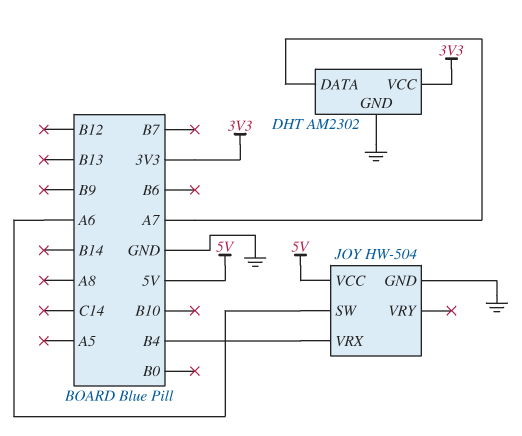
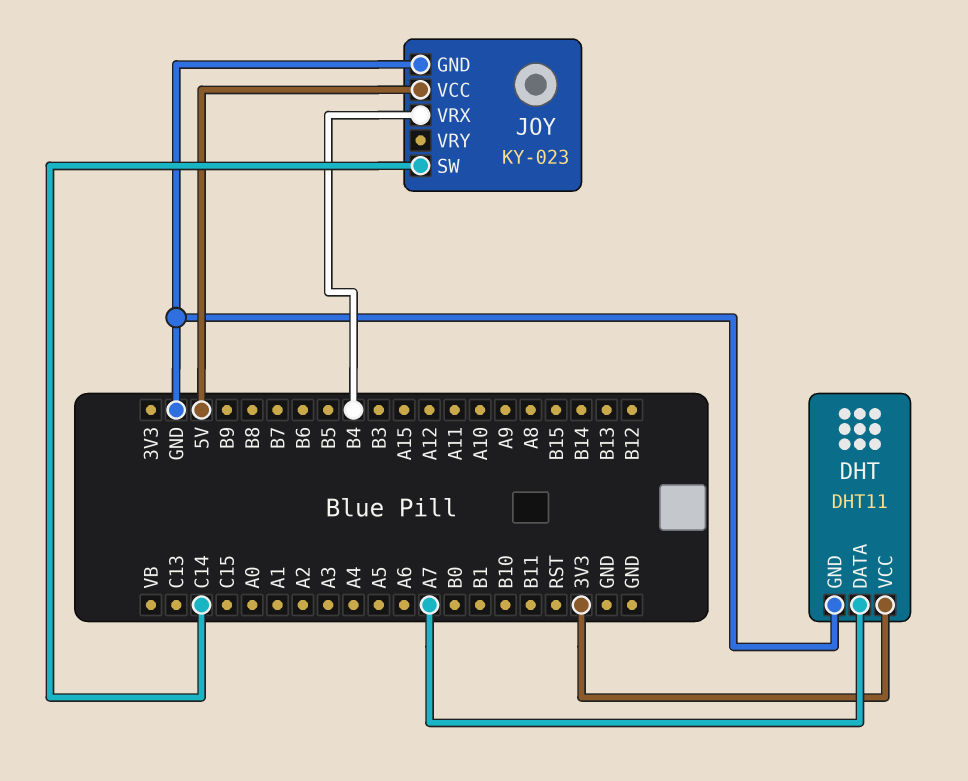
DHT: AM2302 -> DHT11
JOY: HW-504 -> KY-023
JOY pin SW: A6 -> C14

